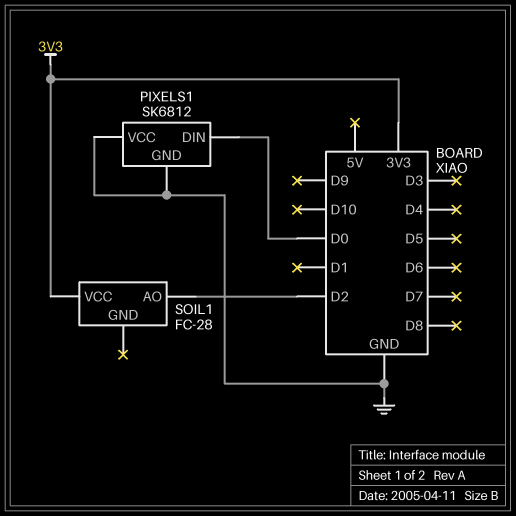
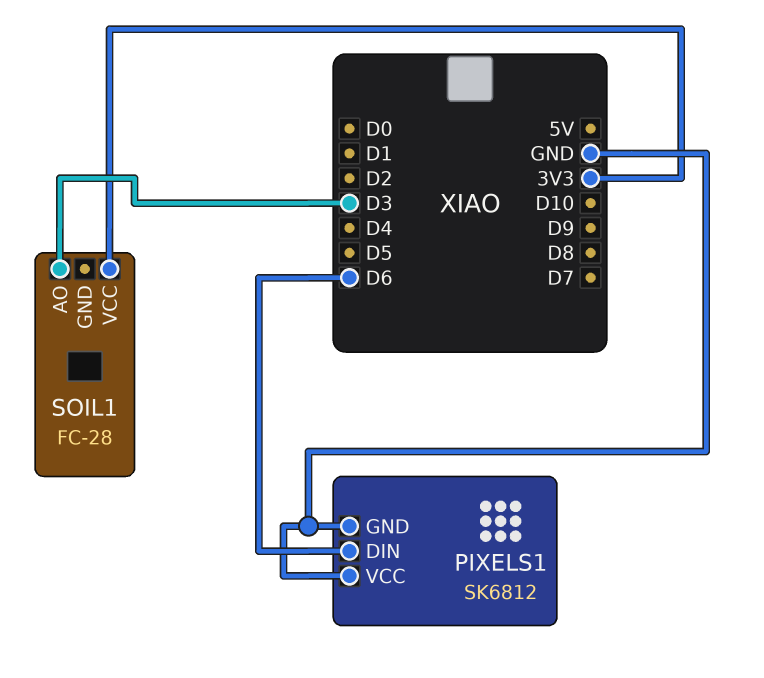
PIXELS1 pin DIN: D0 -> D6
SOIL1 pin AO: D2 -> D3

